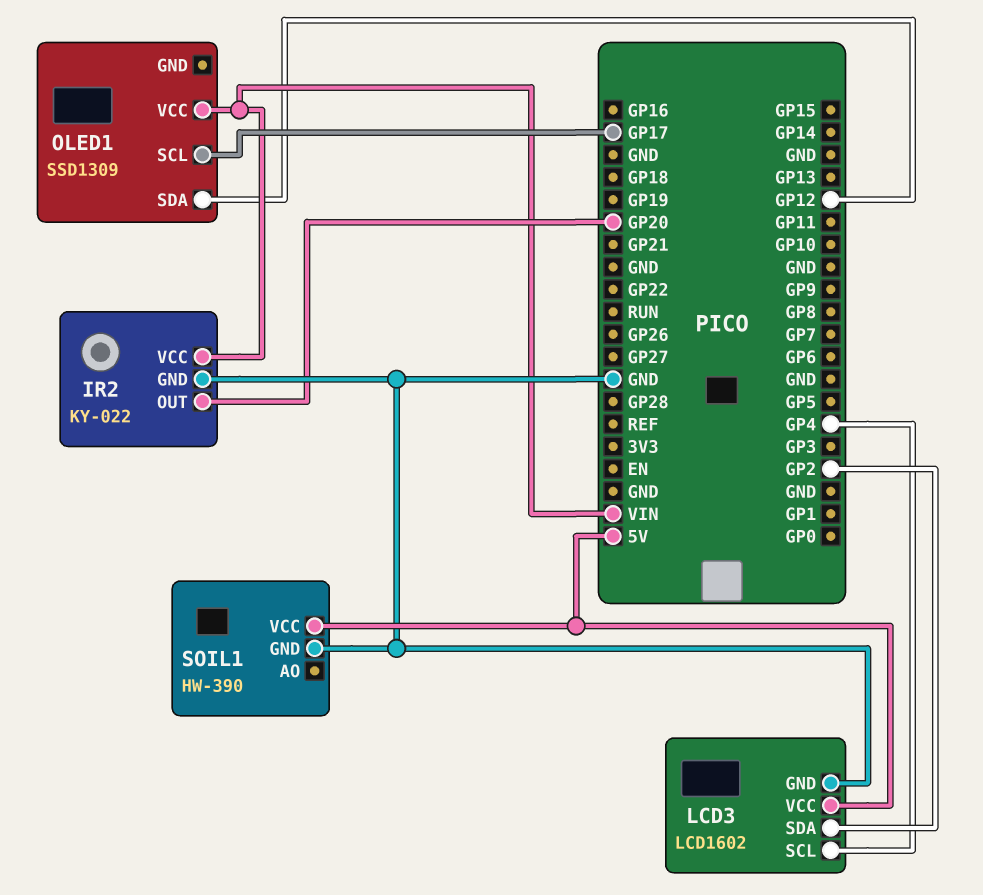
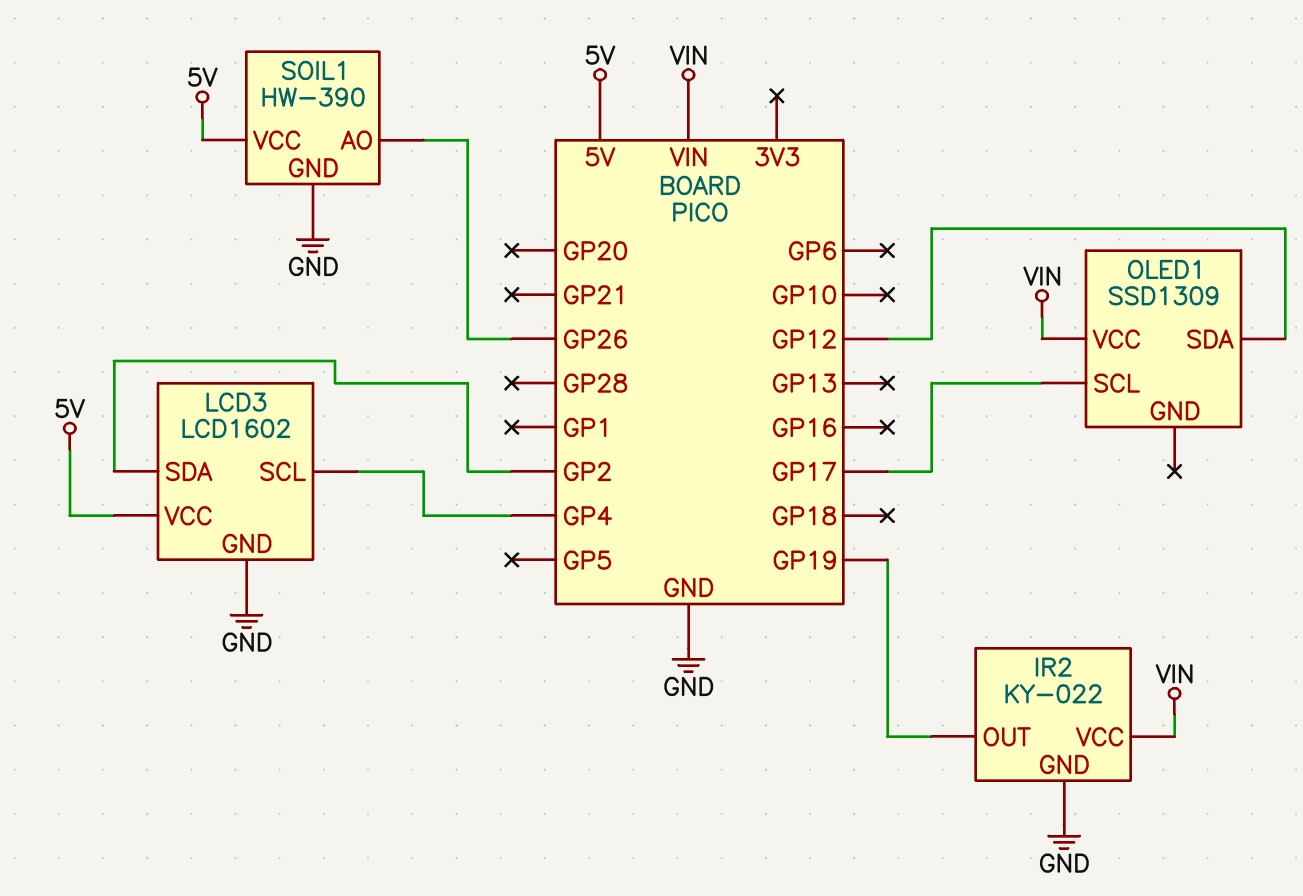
IR2 pin OUT: GP20 -> GP19
SOIL1 pin AO: none -> GP26

